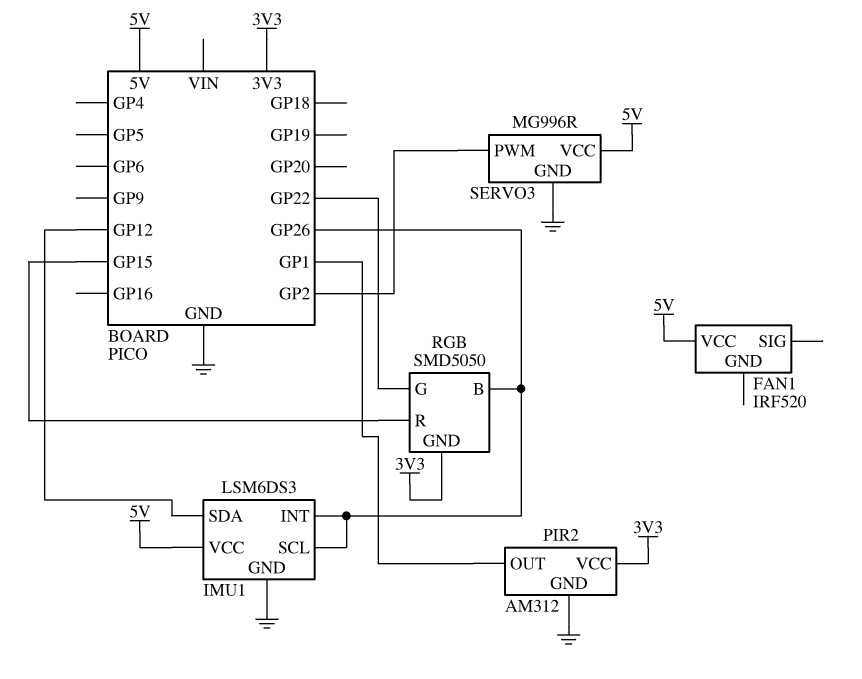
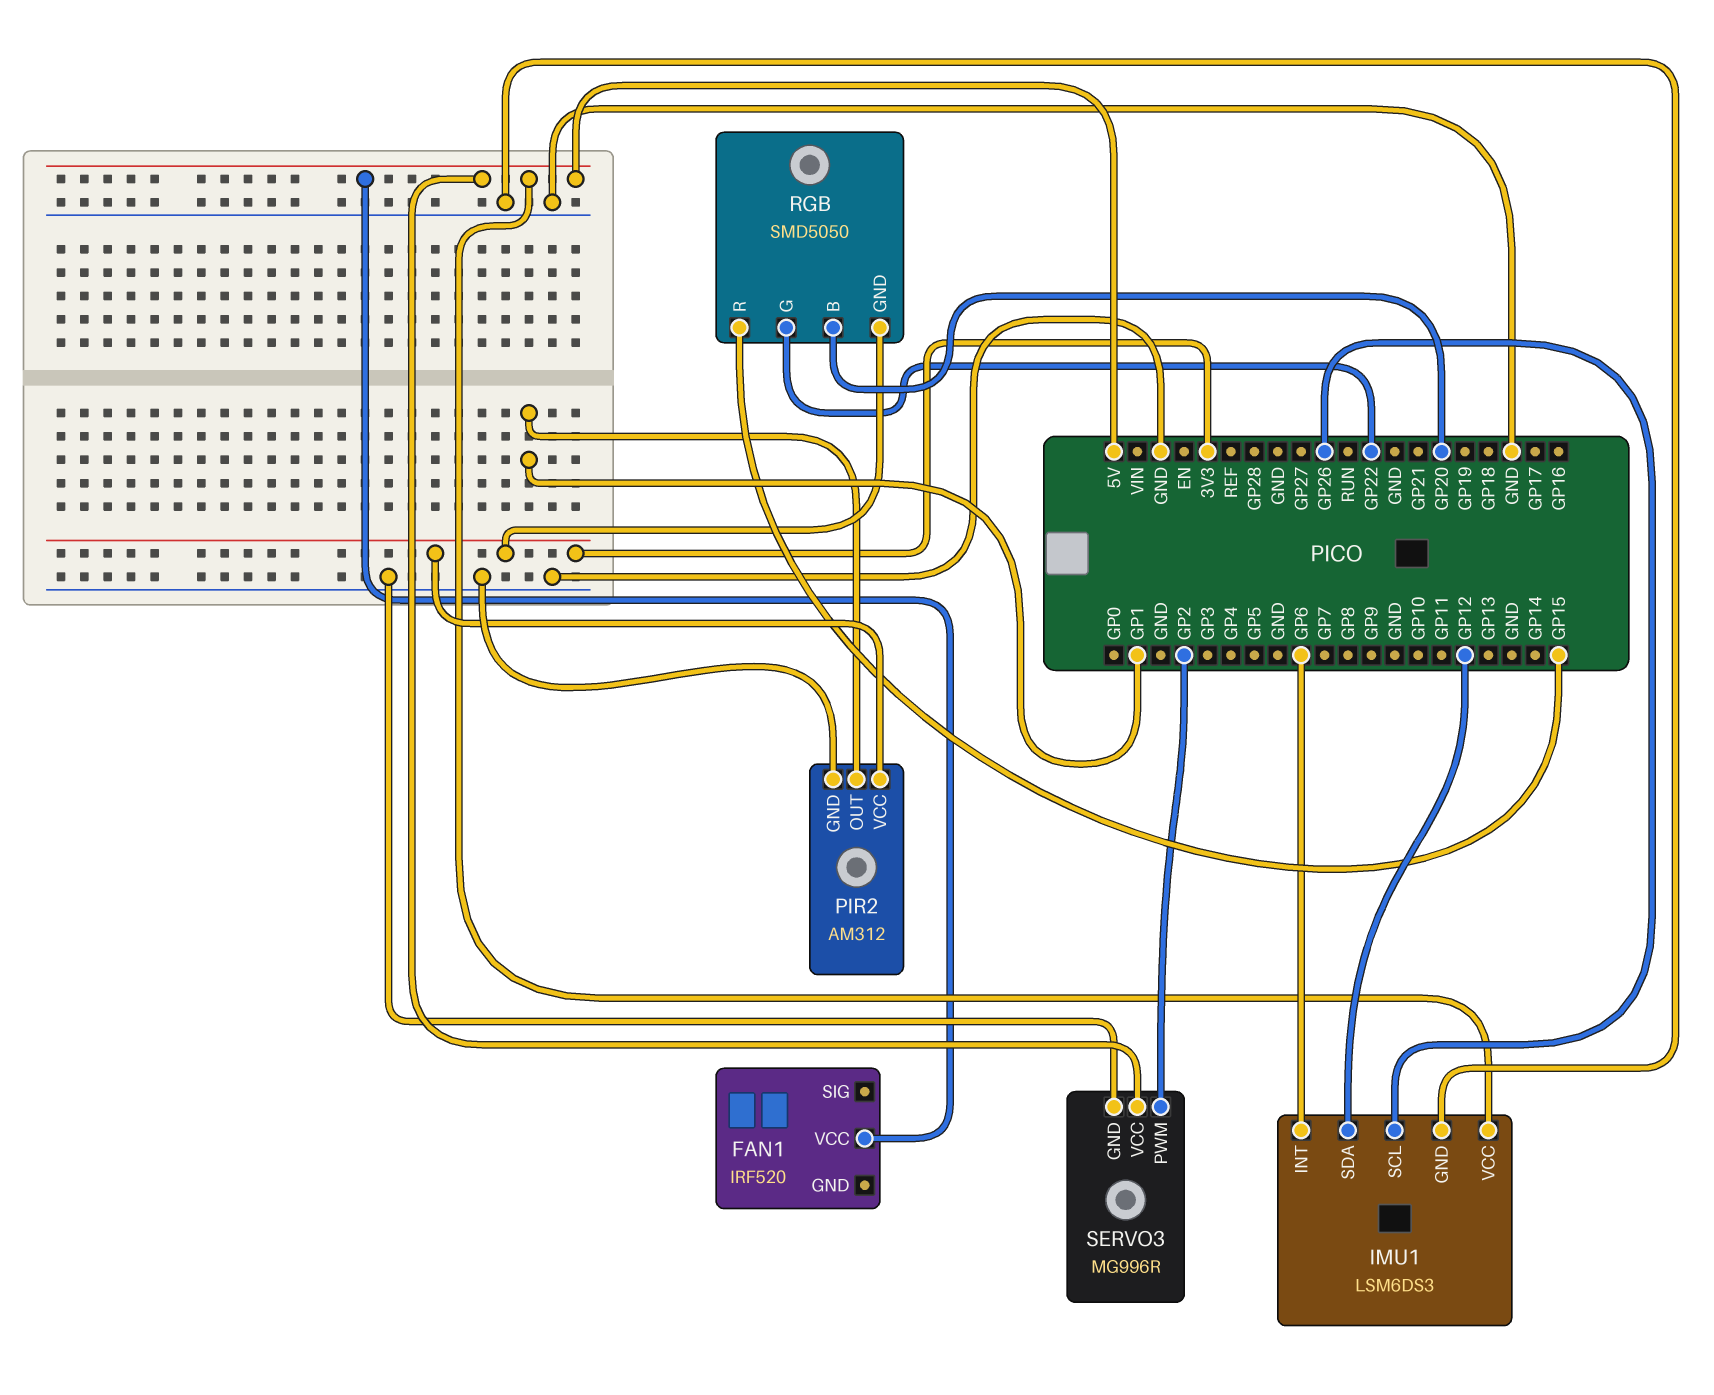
IMU1 pin INT: GP26 -> GP6
RGB pin B: GP26 -> GP20

